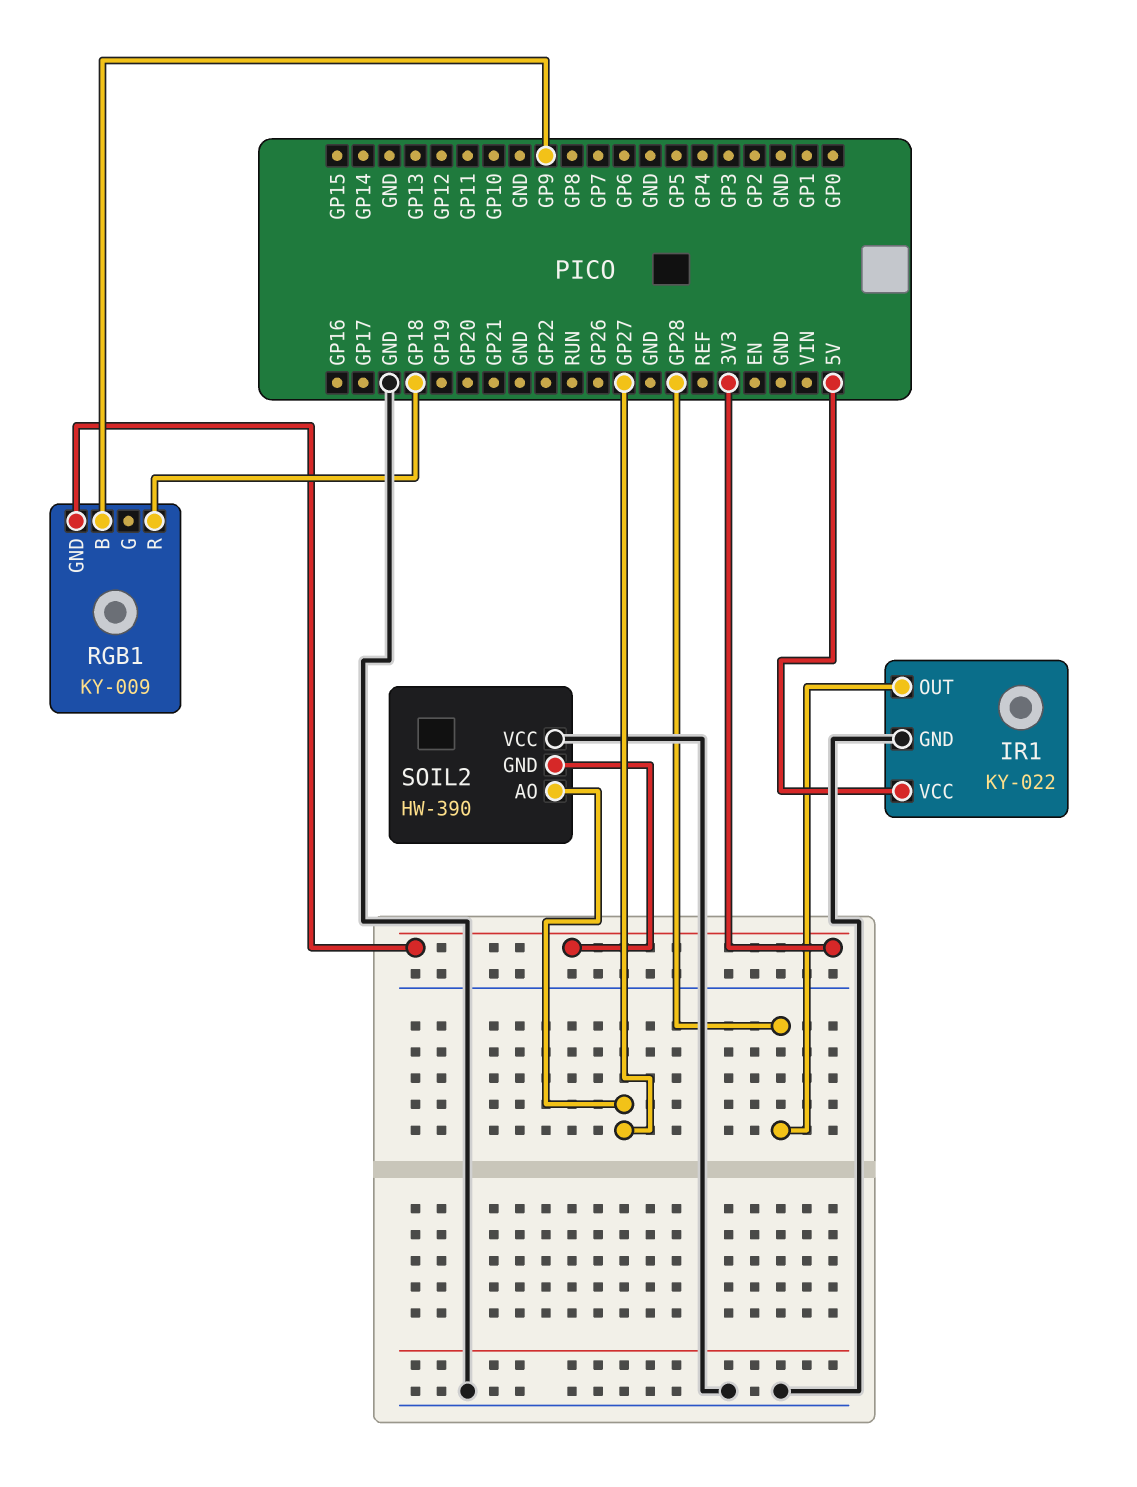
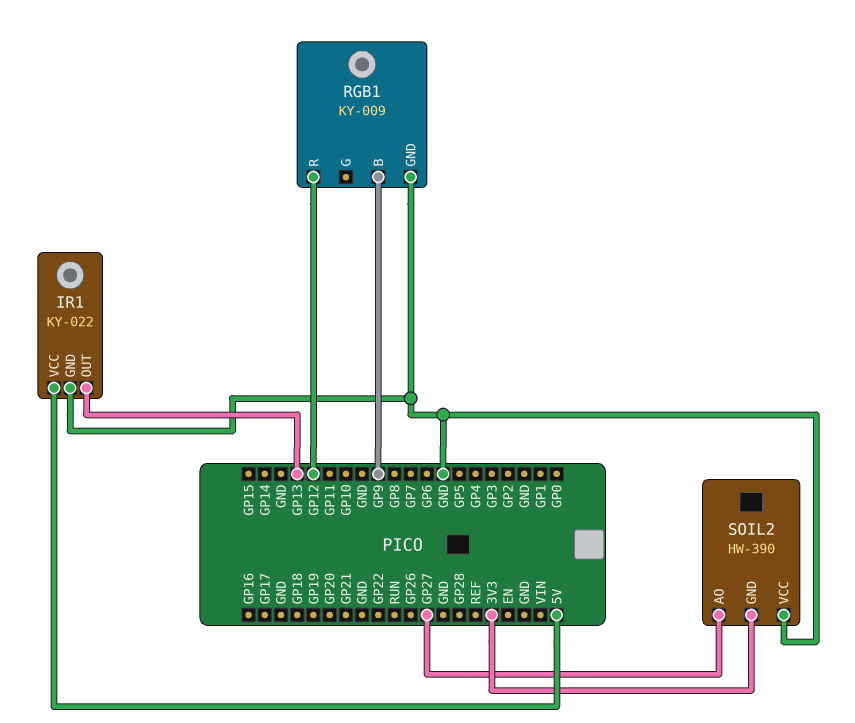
IR1 pin OUT: GP28 -> GP13
RGB1 pin GND: 3V3 -> GND
RGB1 pin R: GP18 -> GP12

